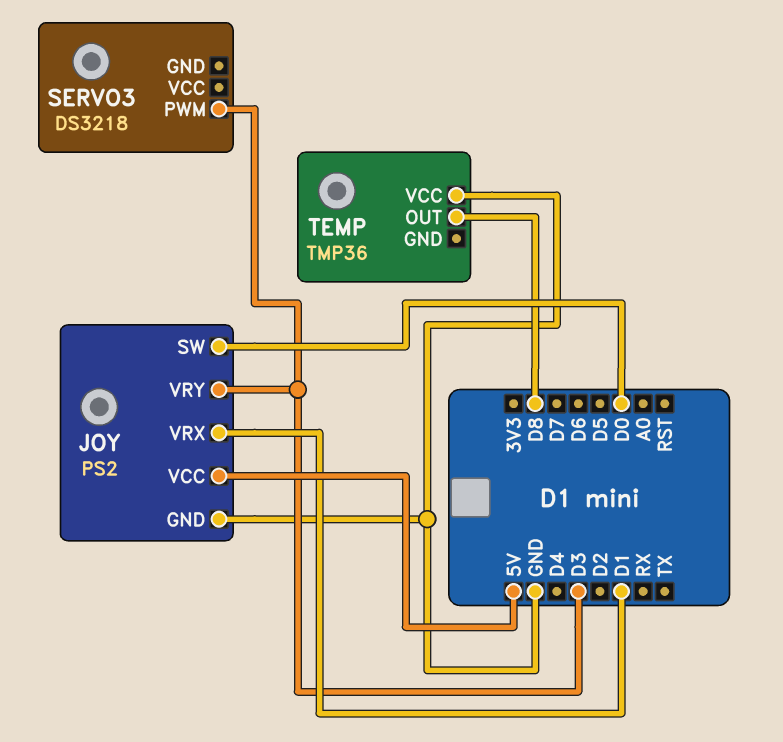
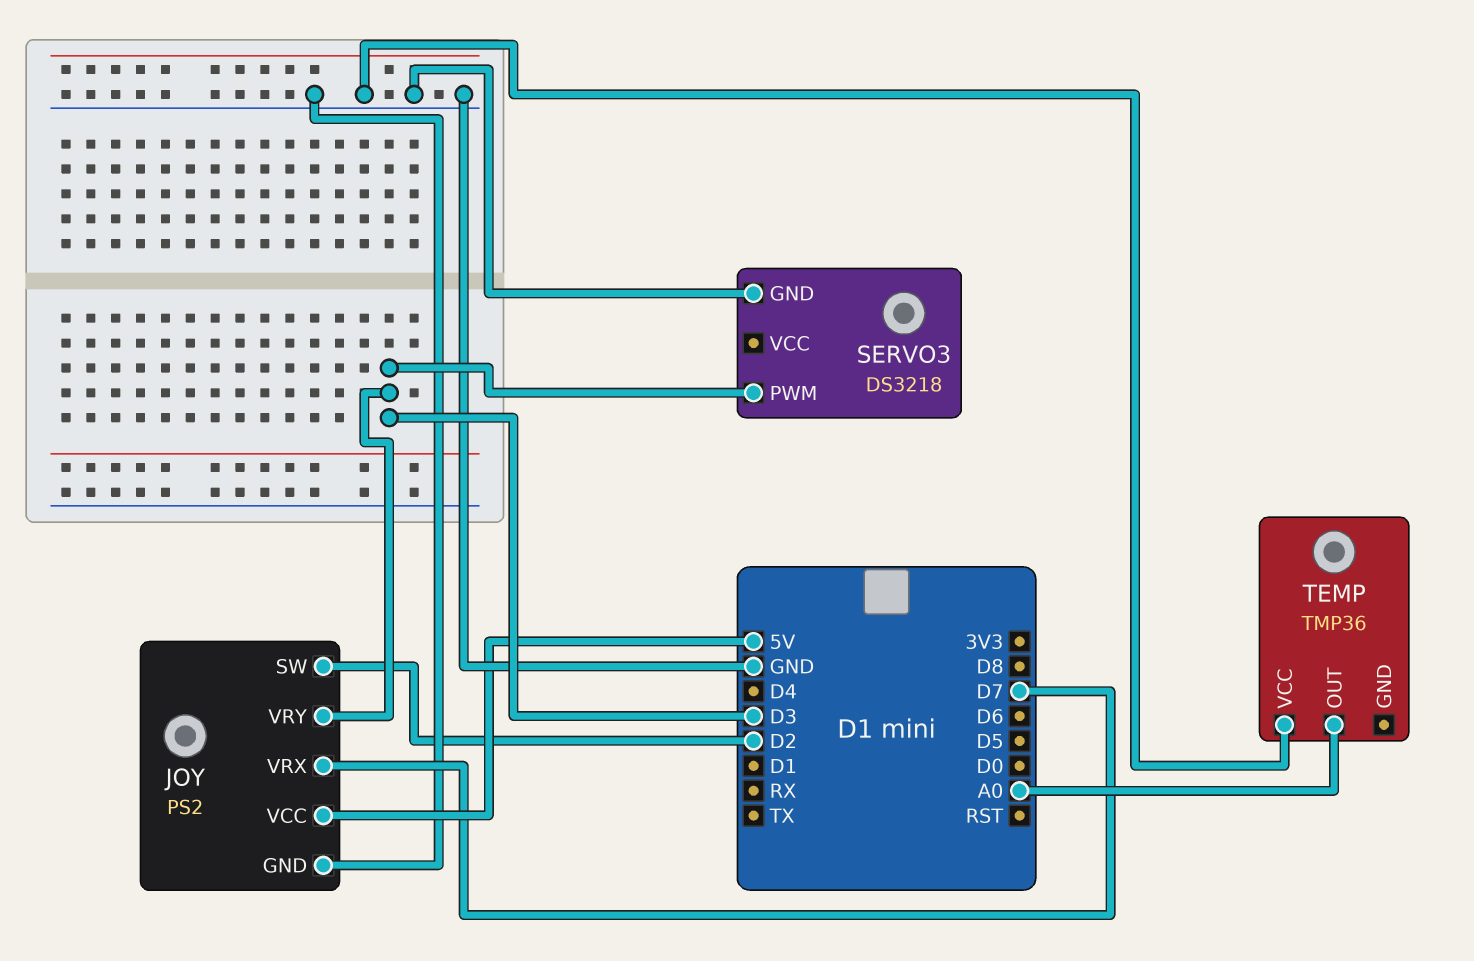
JOY pin SW: D0 -> D2
JOY pin VRX: D1 -> D7
SERVO3 pin GND: none -> GND
TEMP pin OUT: D8 -> A0

